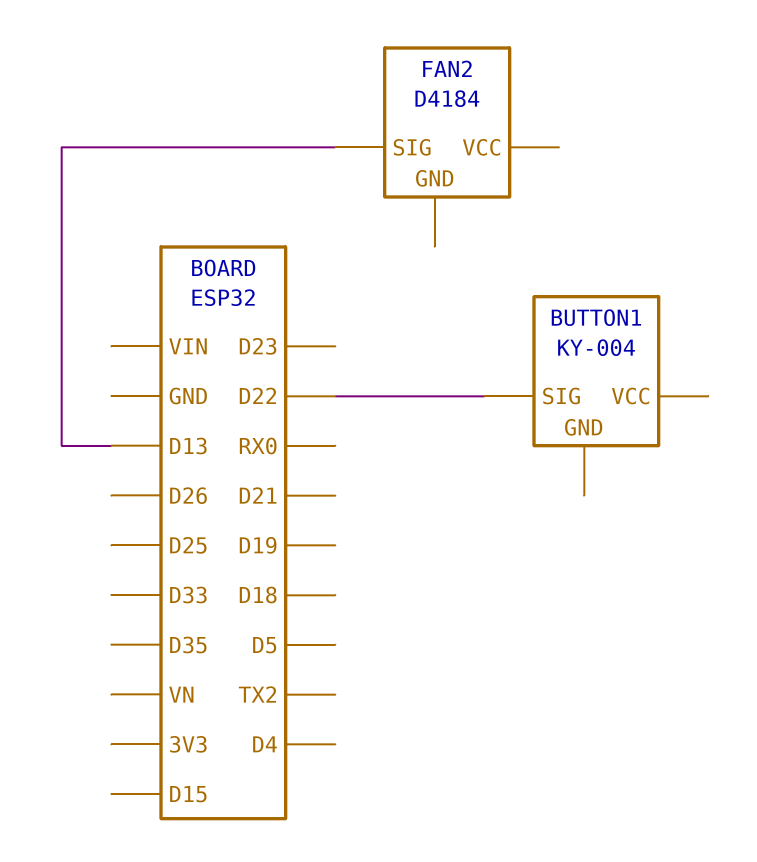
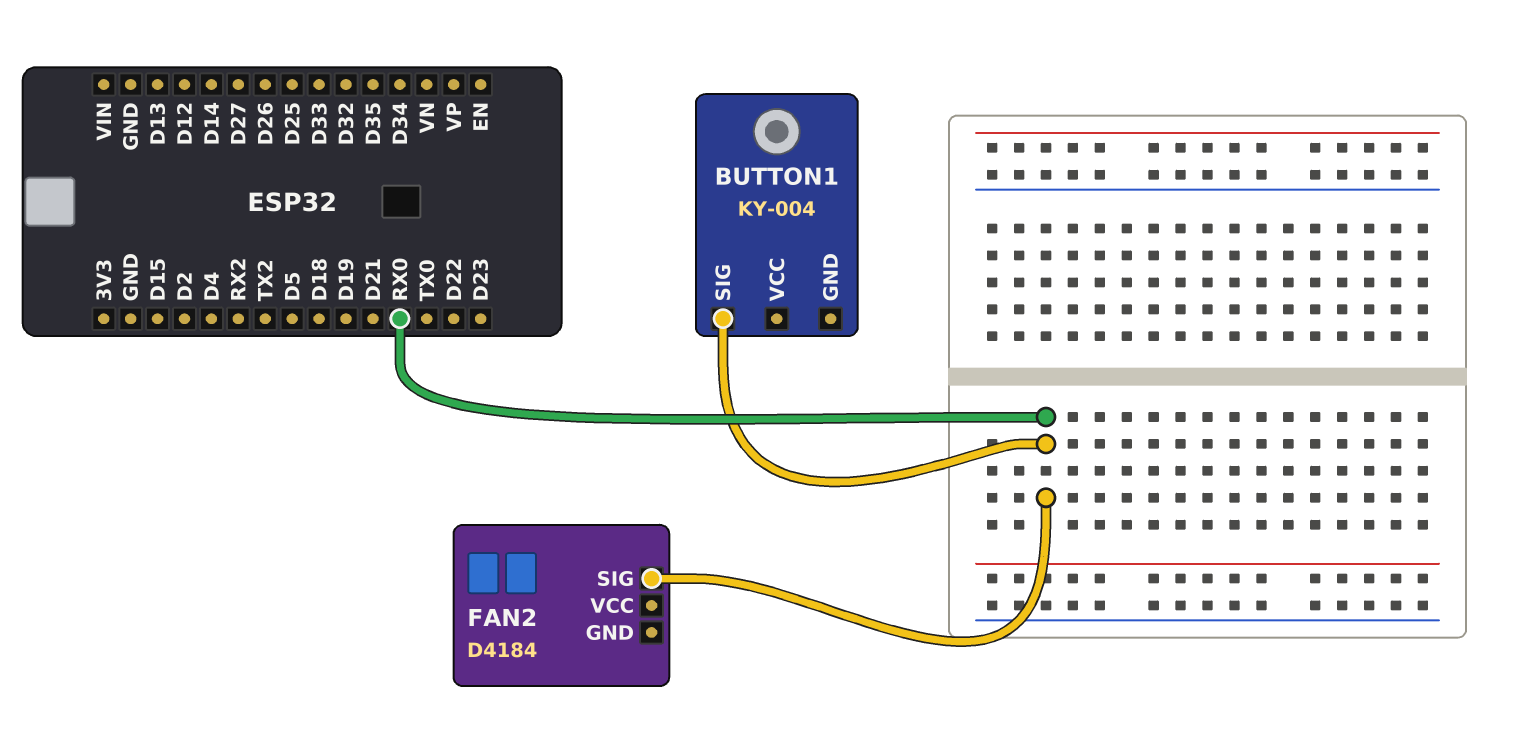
BUTTON1 pin SIG: D22 -> RX0
FAN2 pin SIG: D13 -> RX0

